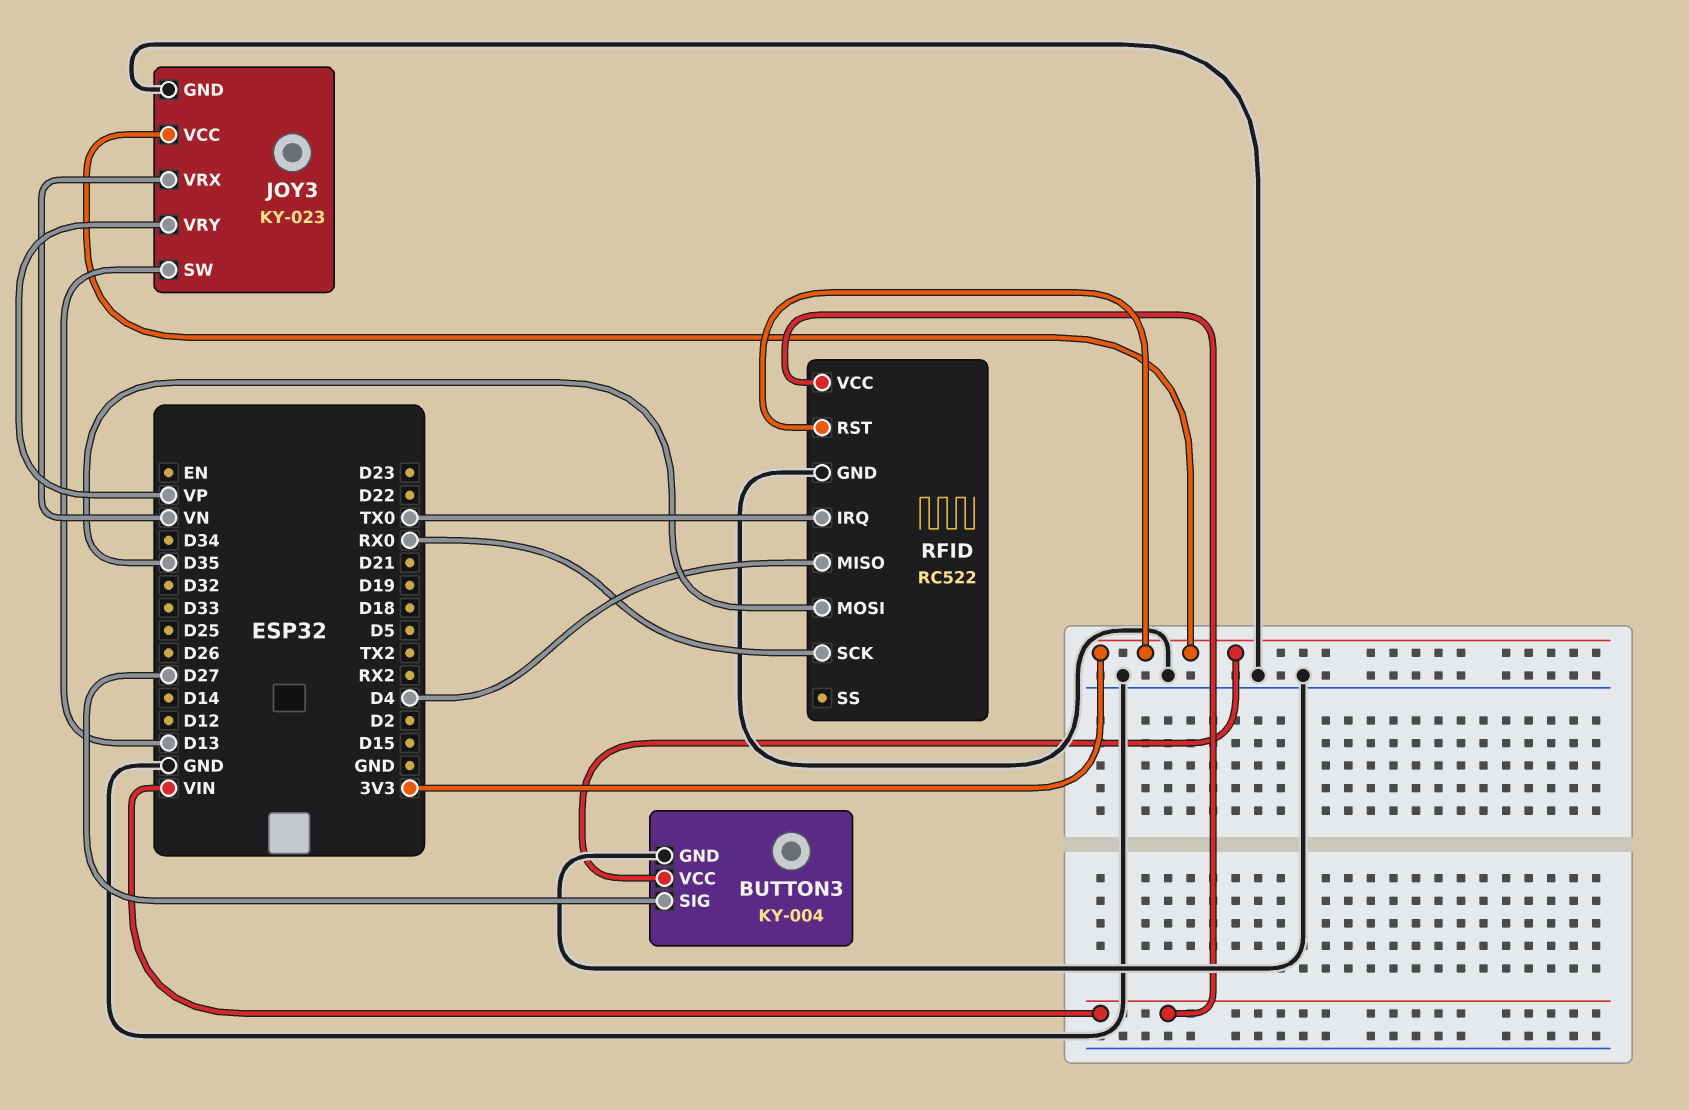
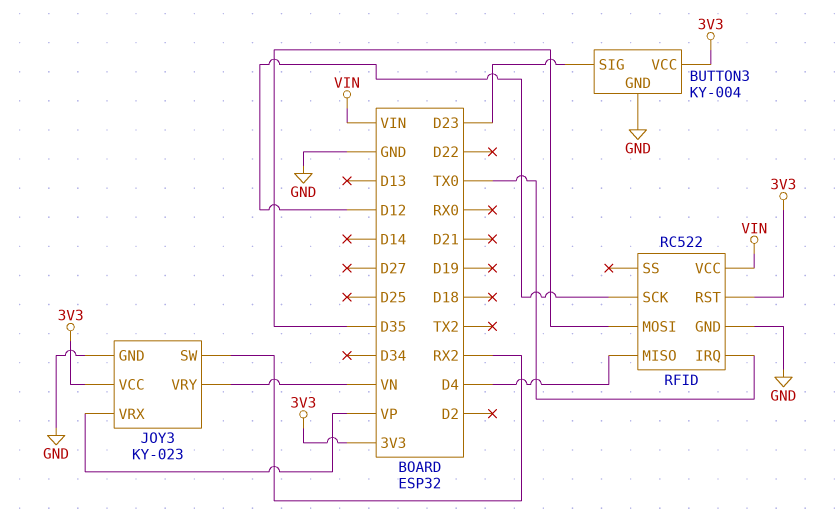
BUTTON3 pin SIG: D27 -> D23
JOY3 pin SW: D13 -> RX2
JOY3 pin VRX: VN -> VP
JOY3 pin VRY: VP -> VN
RFID pin SCK: RX0 -> D12

